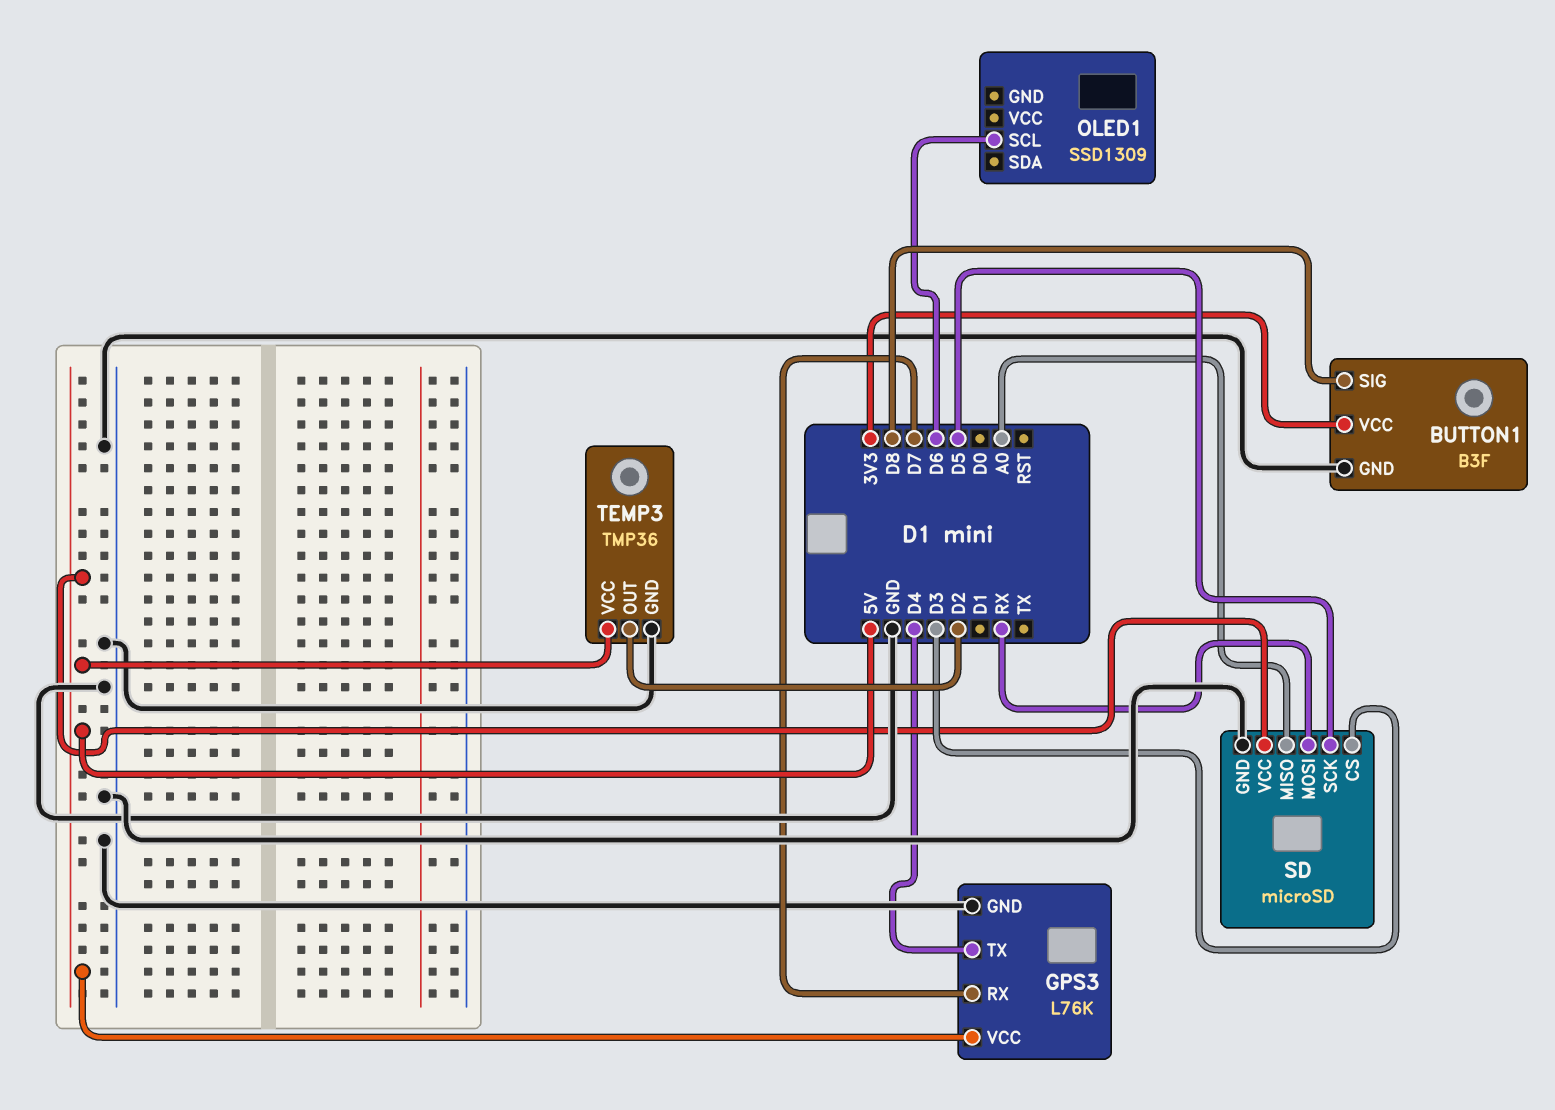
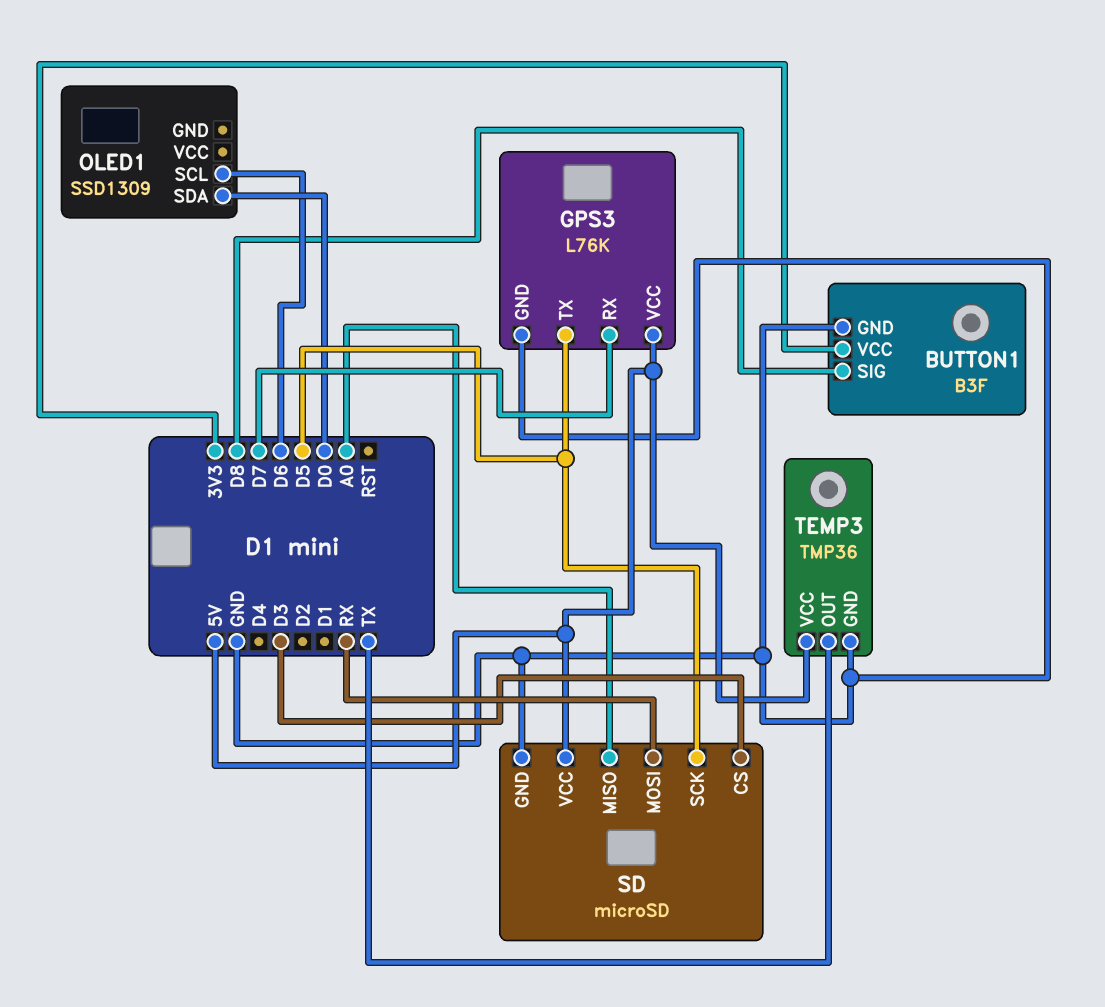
GPS3 pin TX: D4 -> D5
OLED1 pin SDA: none -> D0
TEMP3 pin OUT: D2 -> TX

